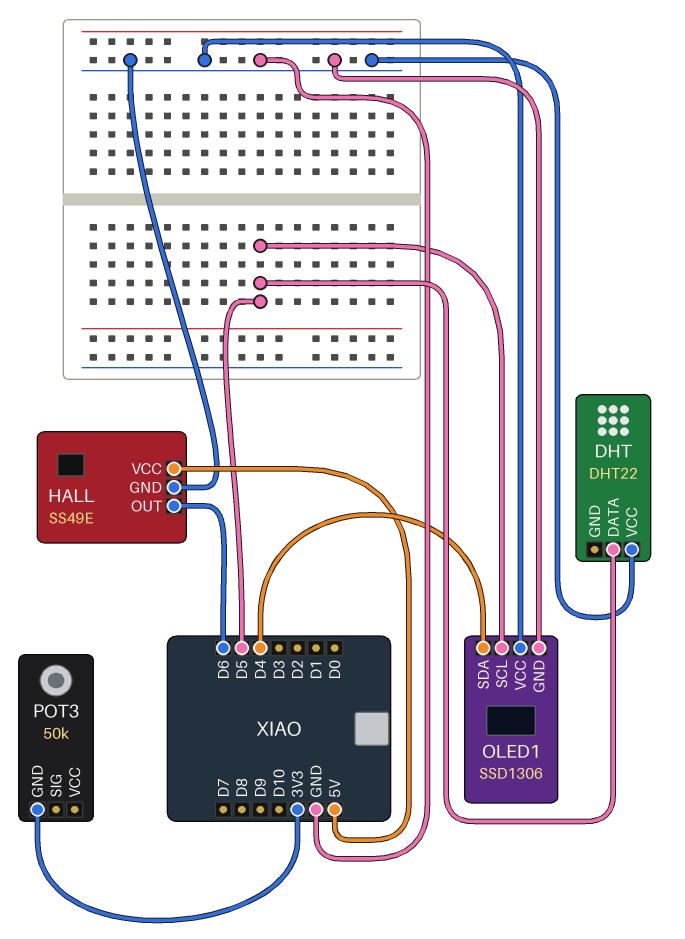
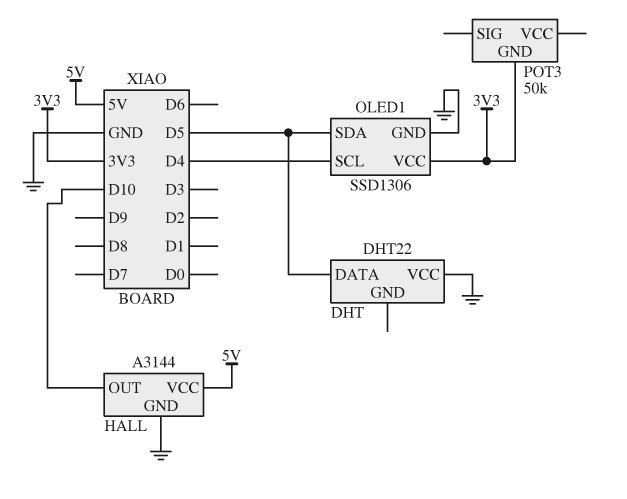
HALL: SS49E -> A3144
HALL pin OUT: D6 -> D10
OLED1 pin SCL: D5 -> D4
OLED1 pin SDA: D4 -> D5
OLED1 pin VCC: GND -> 3V3

